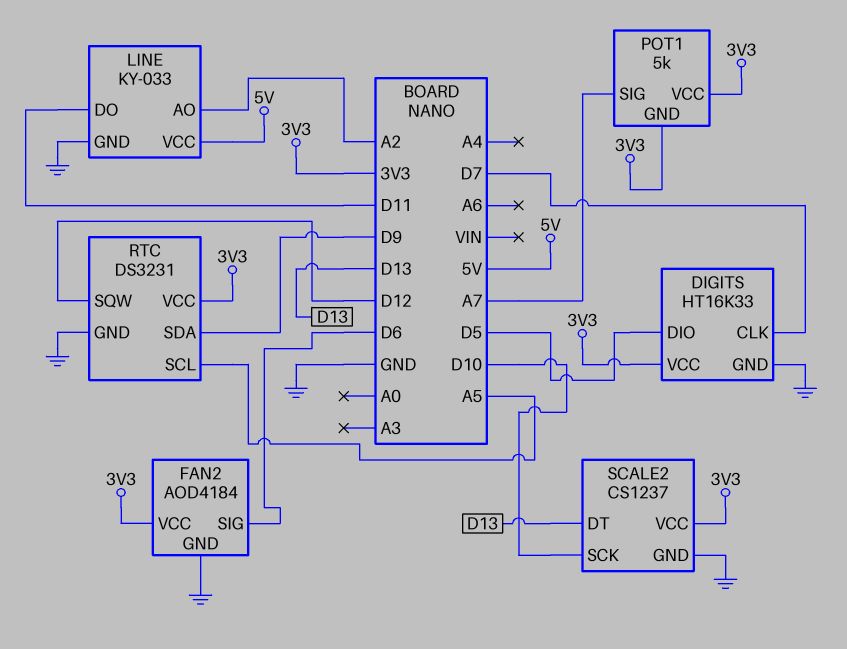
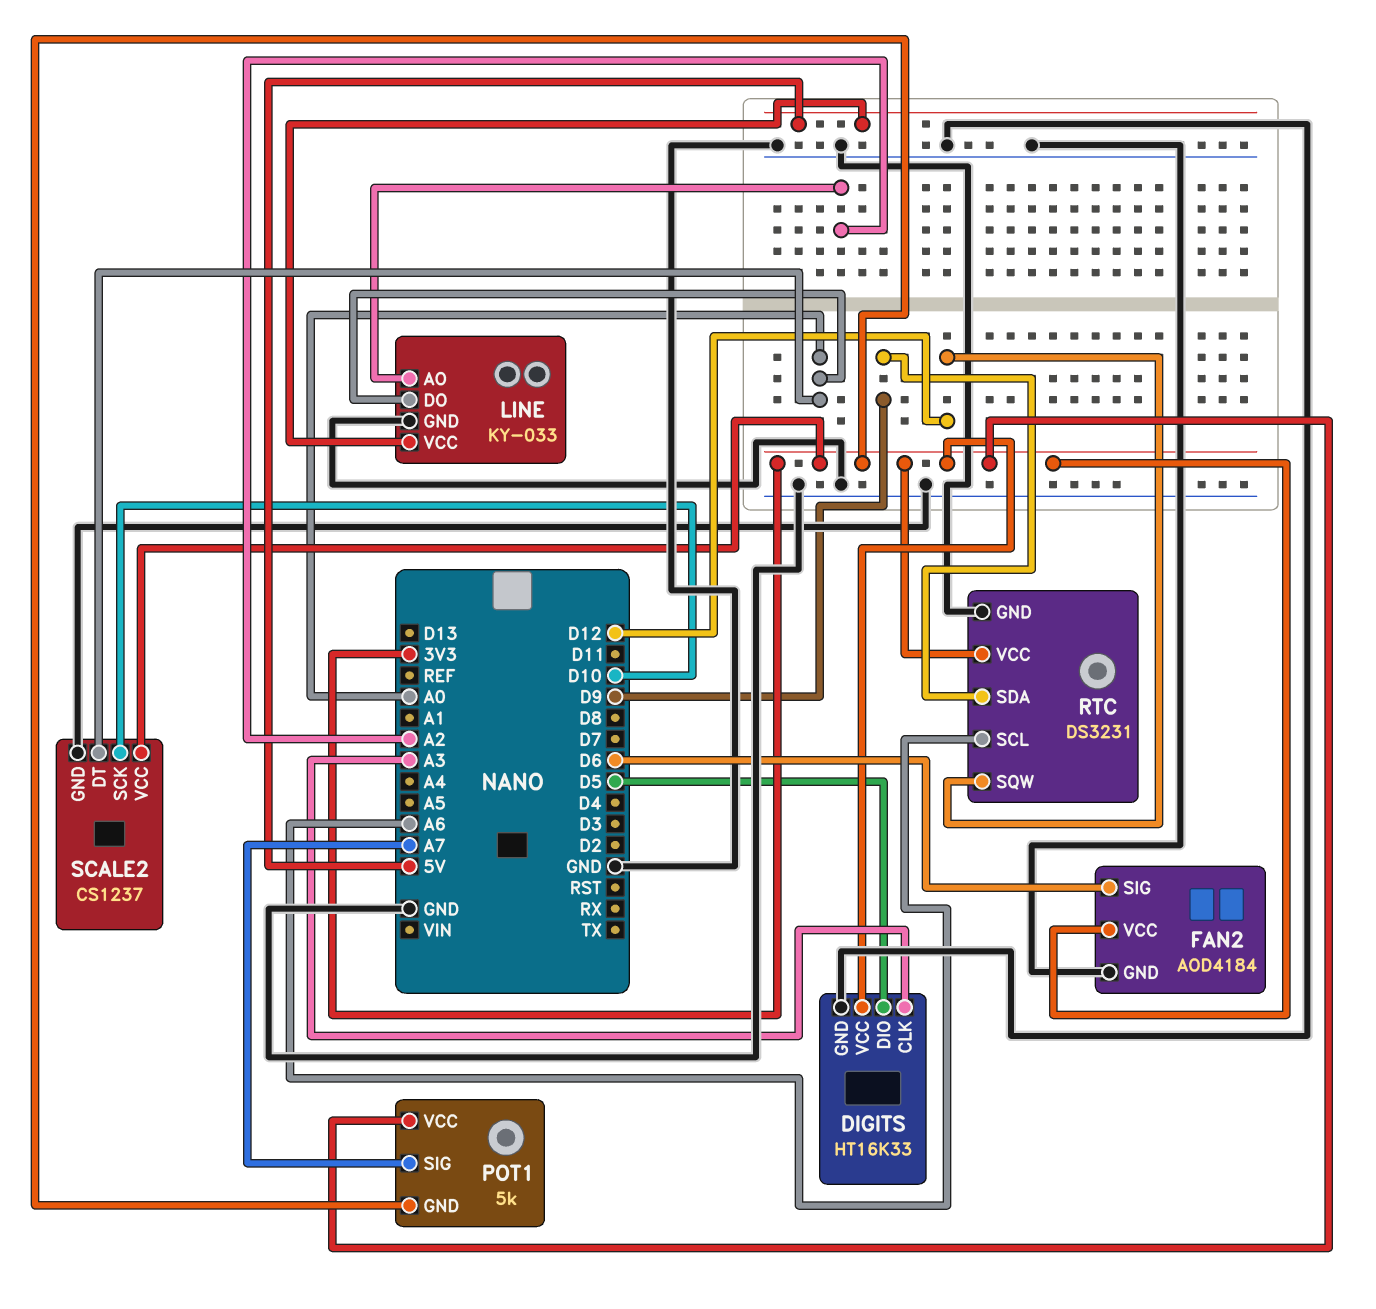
DIGITS pin CLK: D7 -> A3
LINE pin DO: D11 -> A0
RTC pin SCL: A5 -> A6
SCALE2 pin DT: D13 -> A0

